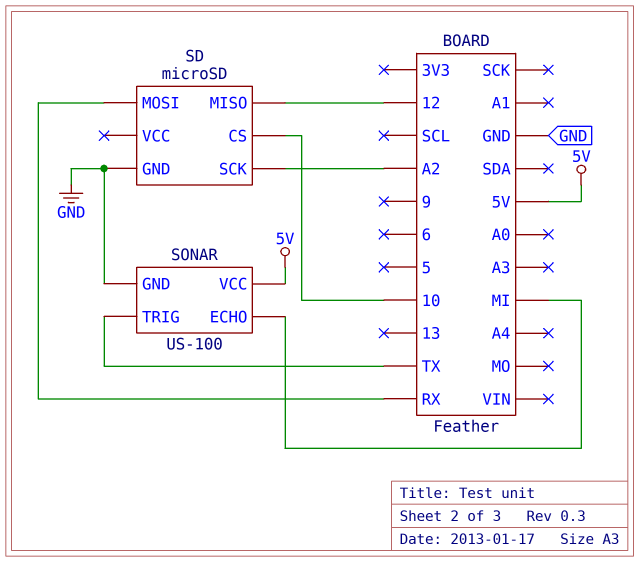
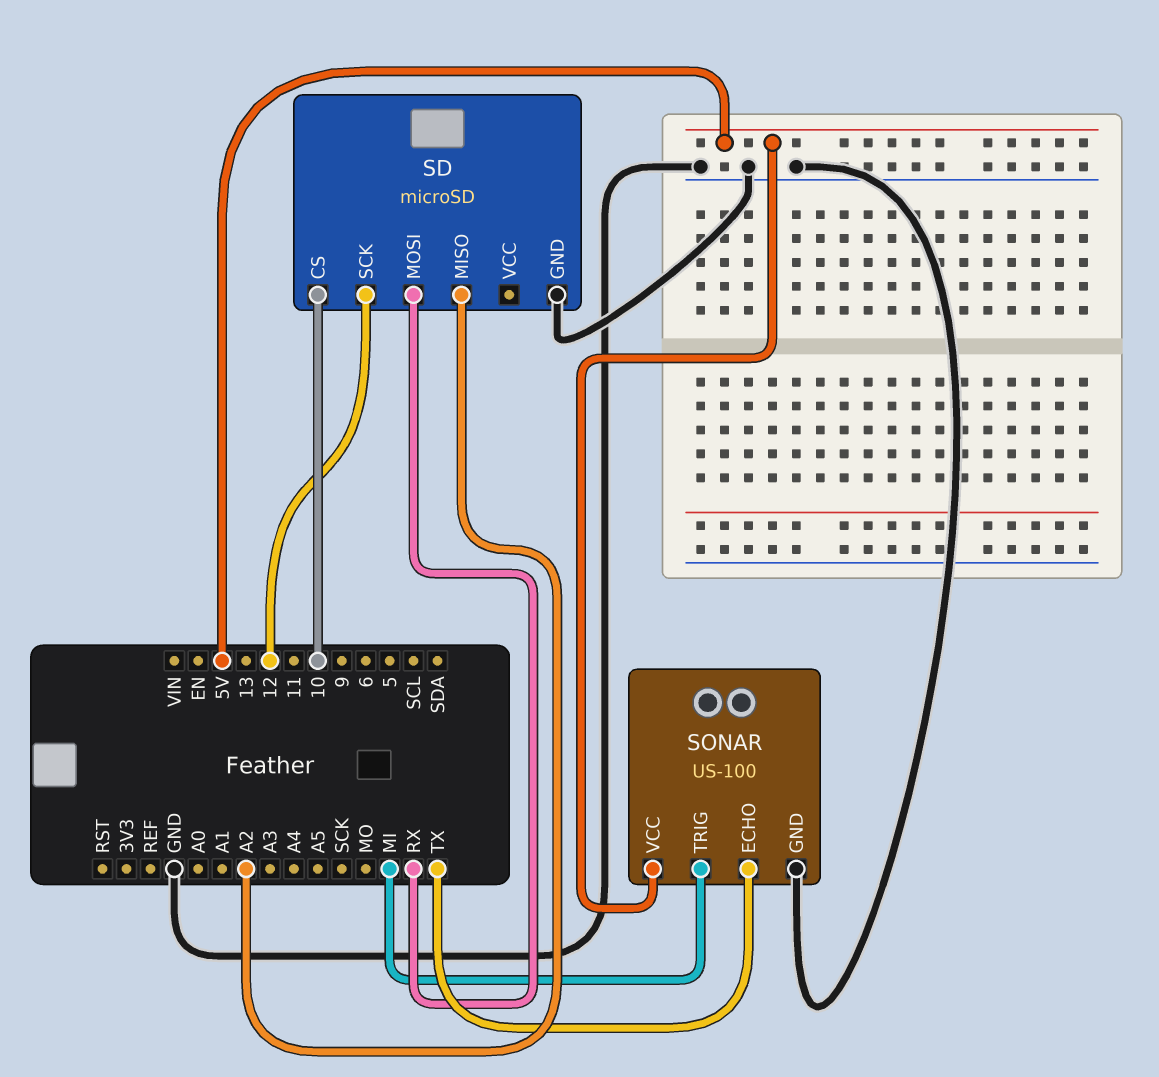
SD pin MISO: 12 -> A2
SD pin SCK: A2 -> 12
SONAR pin ECHO: MI -> TX
SONAR pin TRIG: TX -> MI

